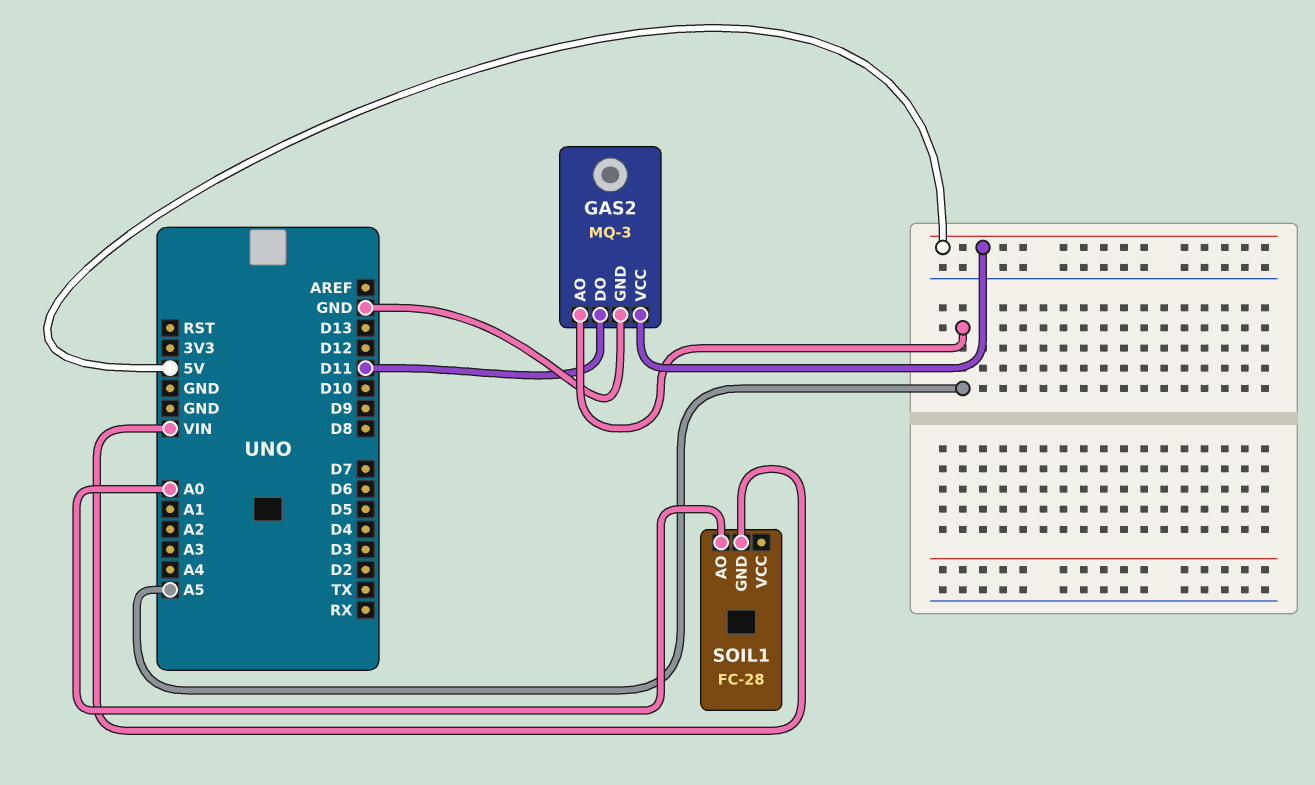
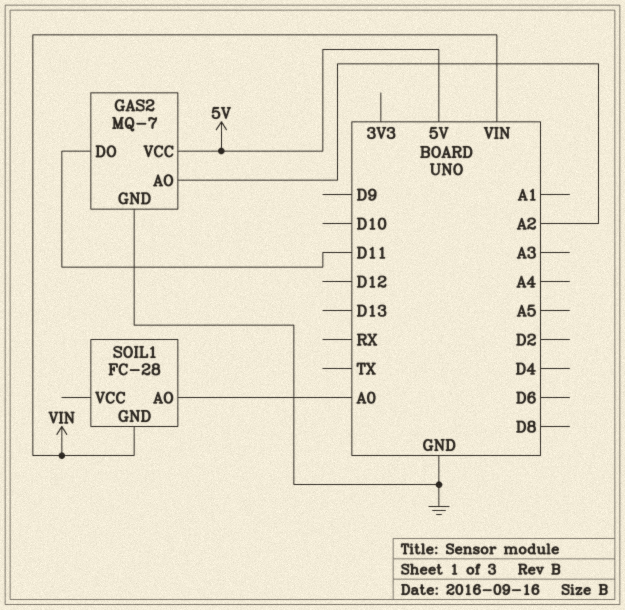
GAS2: MQ-3 -> MQ-7
GAS2 pin AO: A5 -> A2

